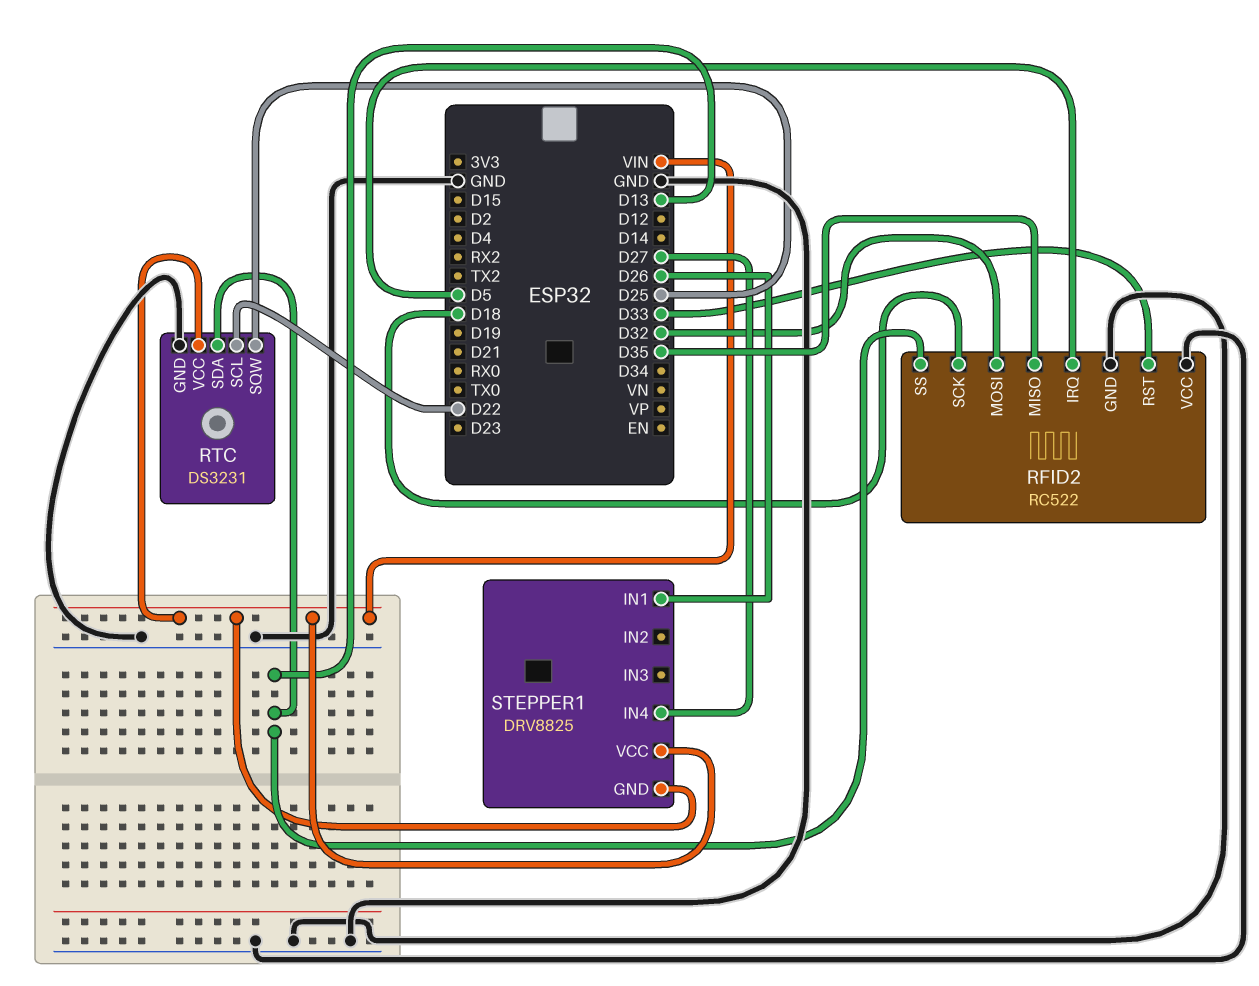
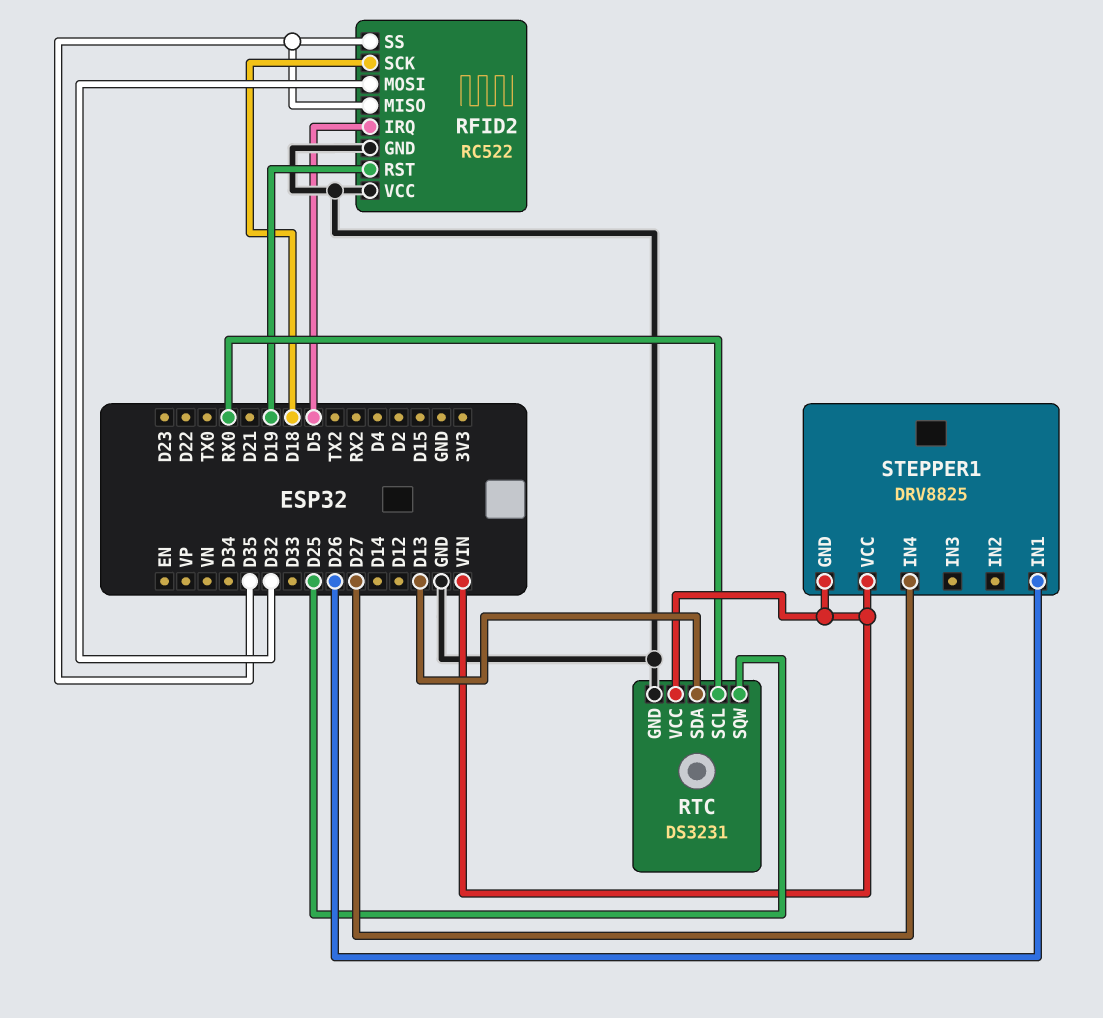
RFID2 pin RST: D33 -> D19
RFID2 pin SS: D13 -> D35
RTC pin SCL: D22 -> RX0

